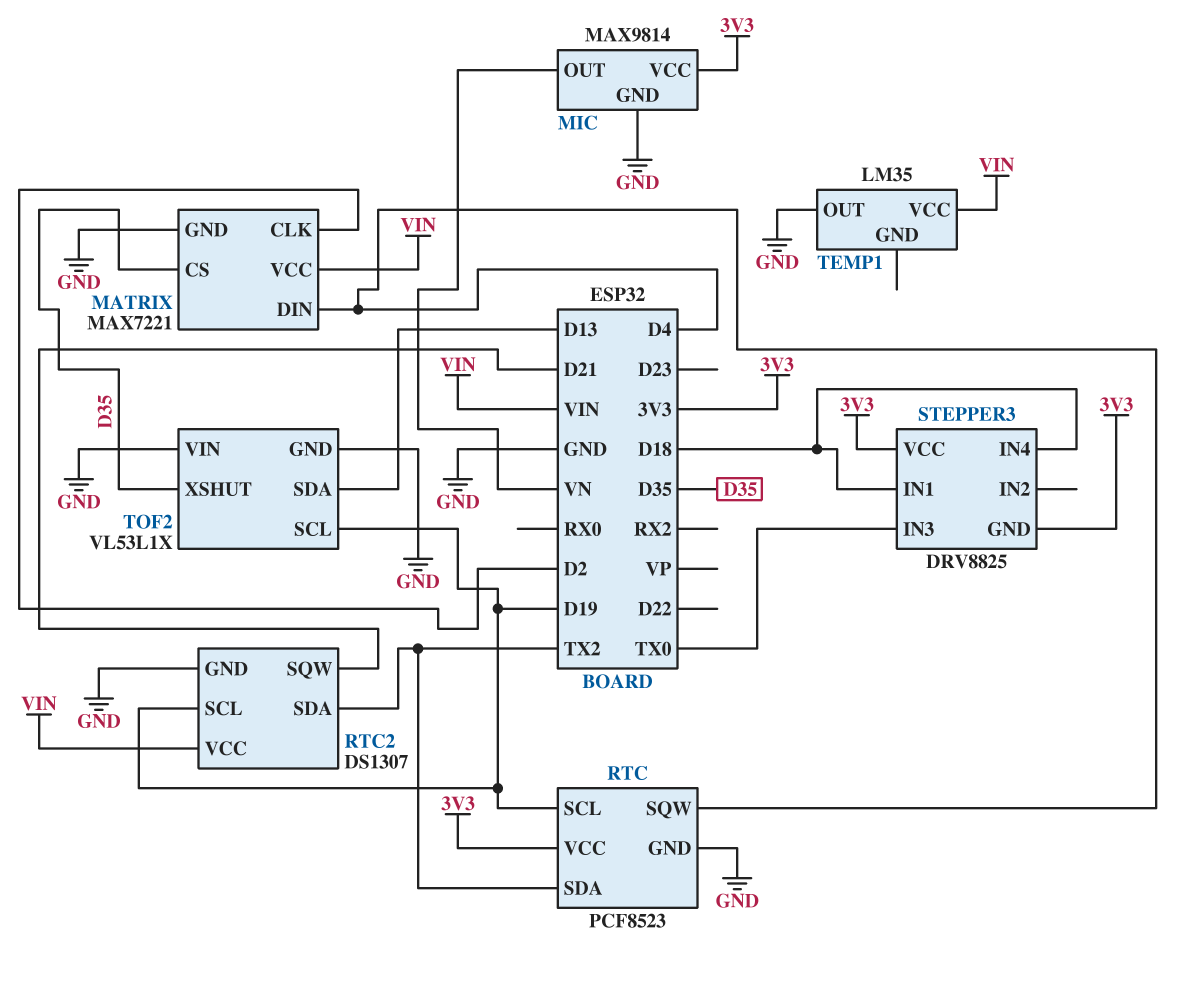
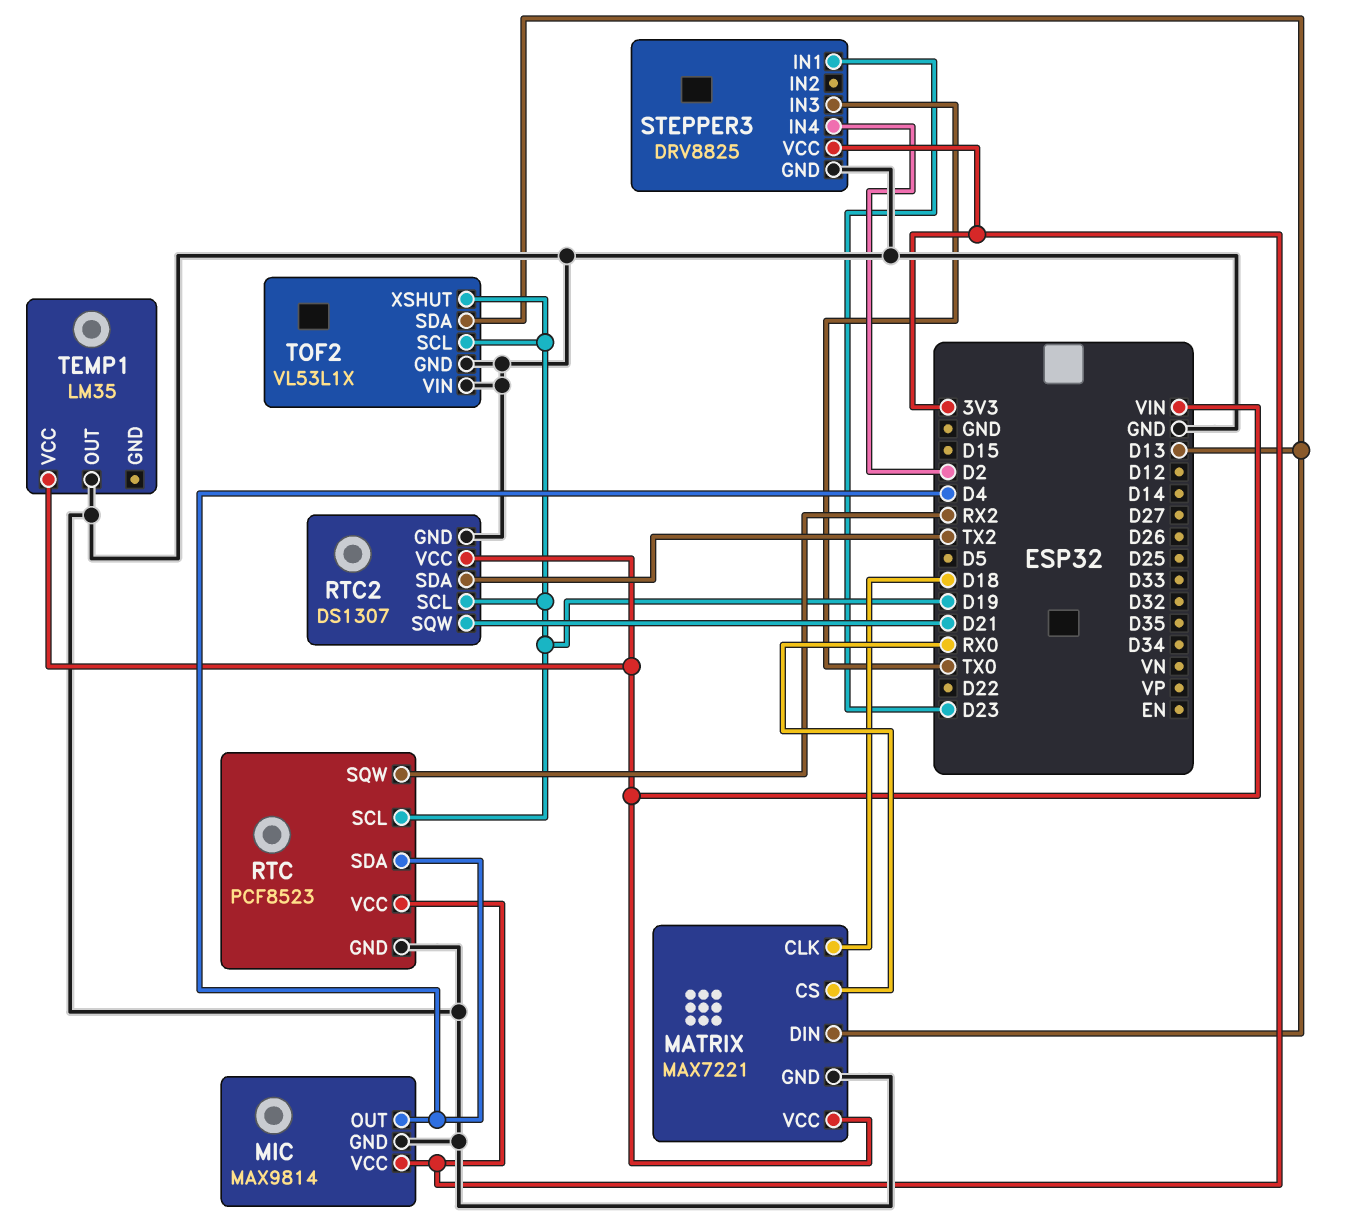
MATRIX pin CLK: D2 -> D18
MATRIX pin CS: D35 -> RX0
MATRIX pin DIN: D4 -> D13
MIC pin OUT: VN -> D4
RTC pin SDA: TX2 -> D4
RTC pin SQW: D4 -> RX2
STEPPER3 pin GND: 3V3 -> GND
STEPPER3 pin IN1: D18 -> D23
STEPPER3 pin IN4: D18 -> D2
TOF2 pin XSHUT: D35 -> D19

